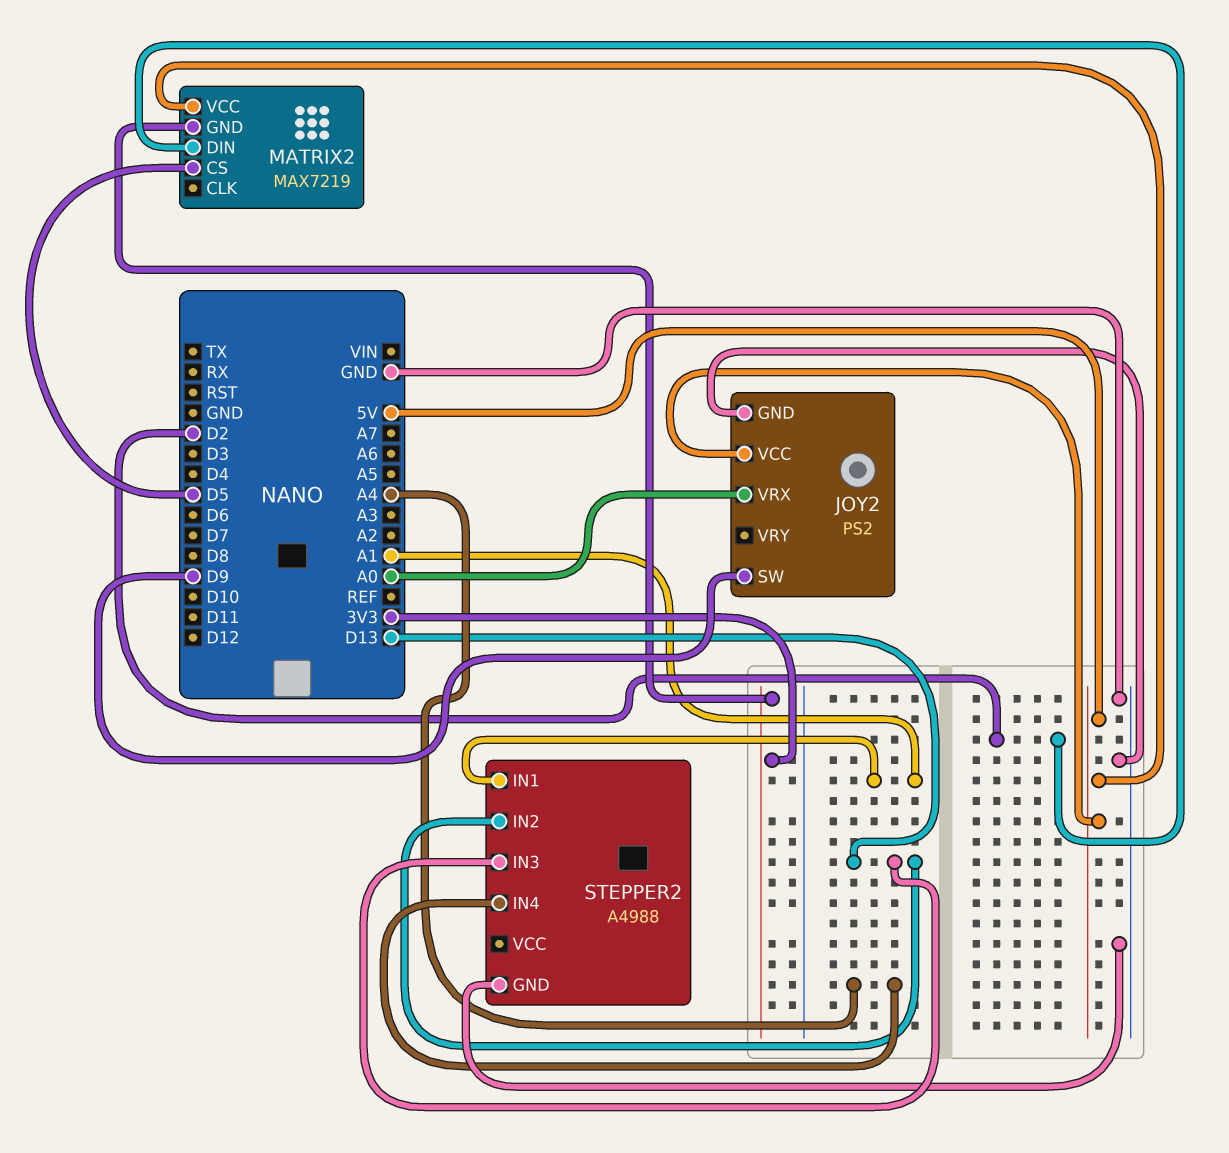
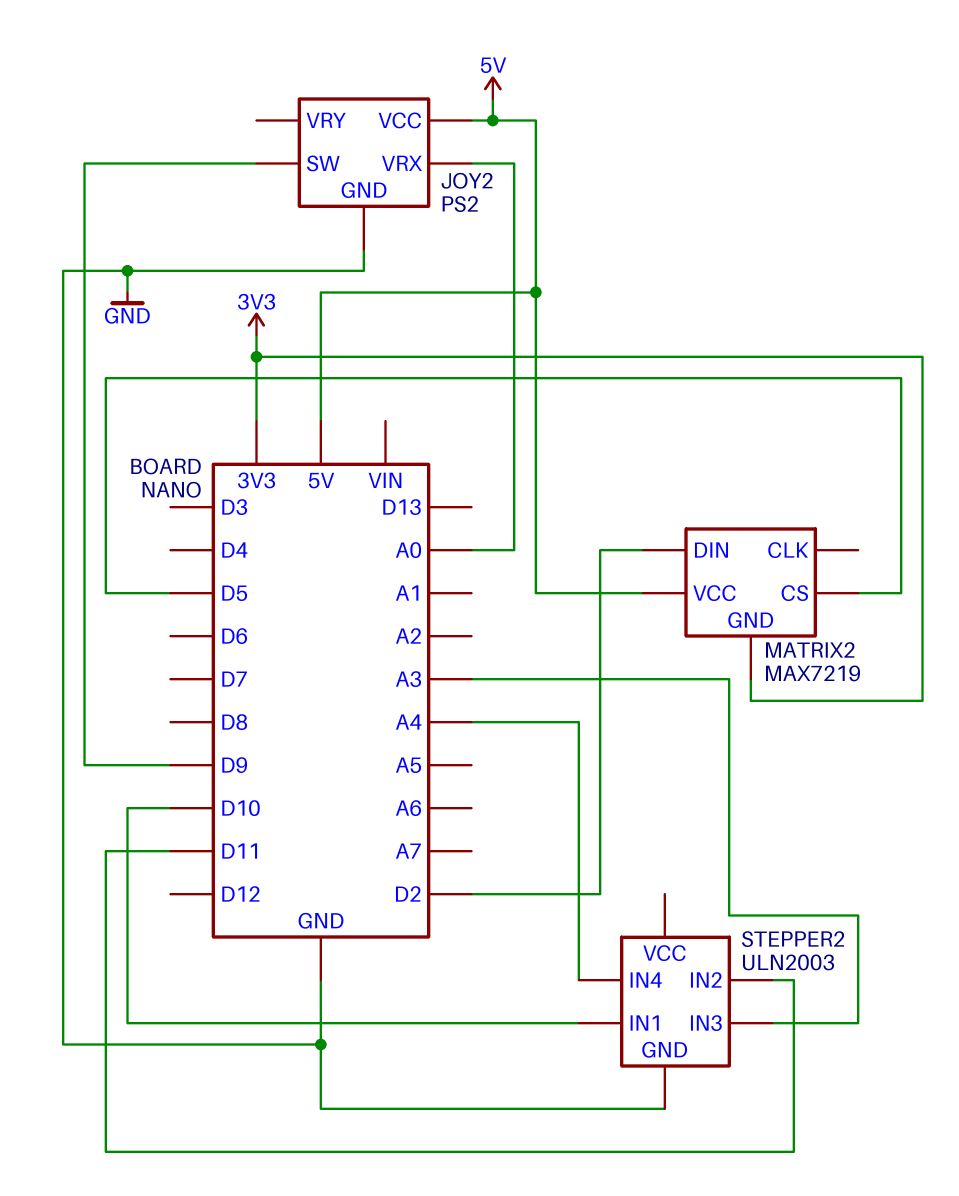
STEPPER2: A4988 -> ULN2003
STEPPER2 pin IN1: A1 -> D10
STEPPER2 pin IN2: D13 -> D11
STEPPER2 pin IN3: D13 -> A3

